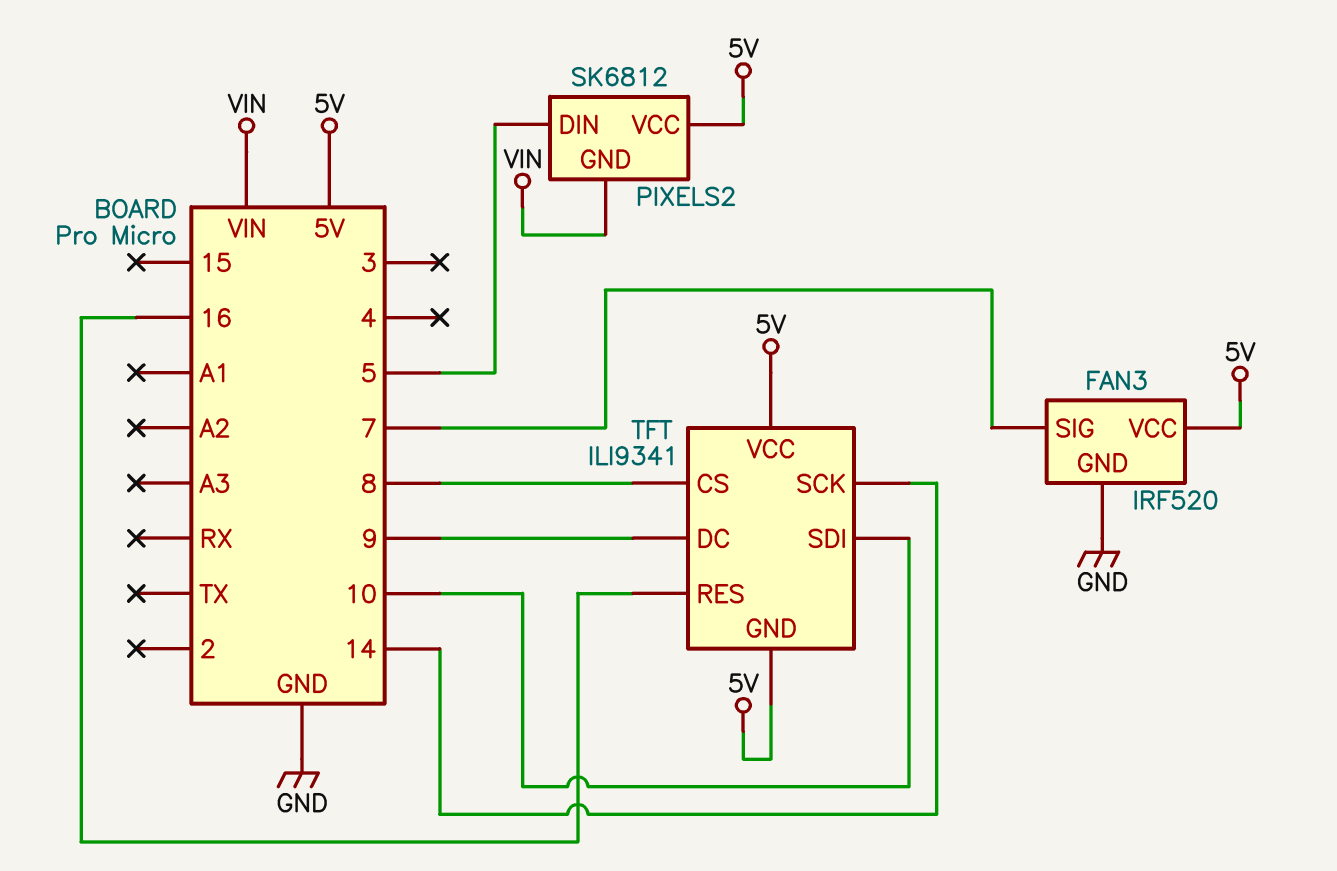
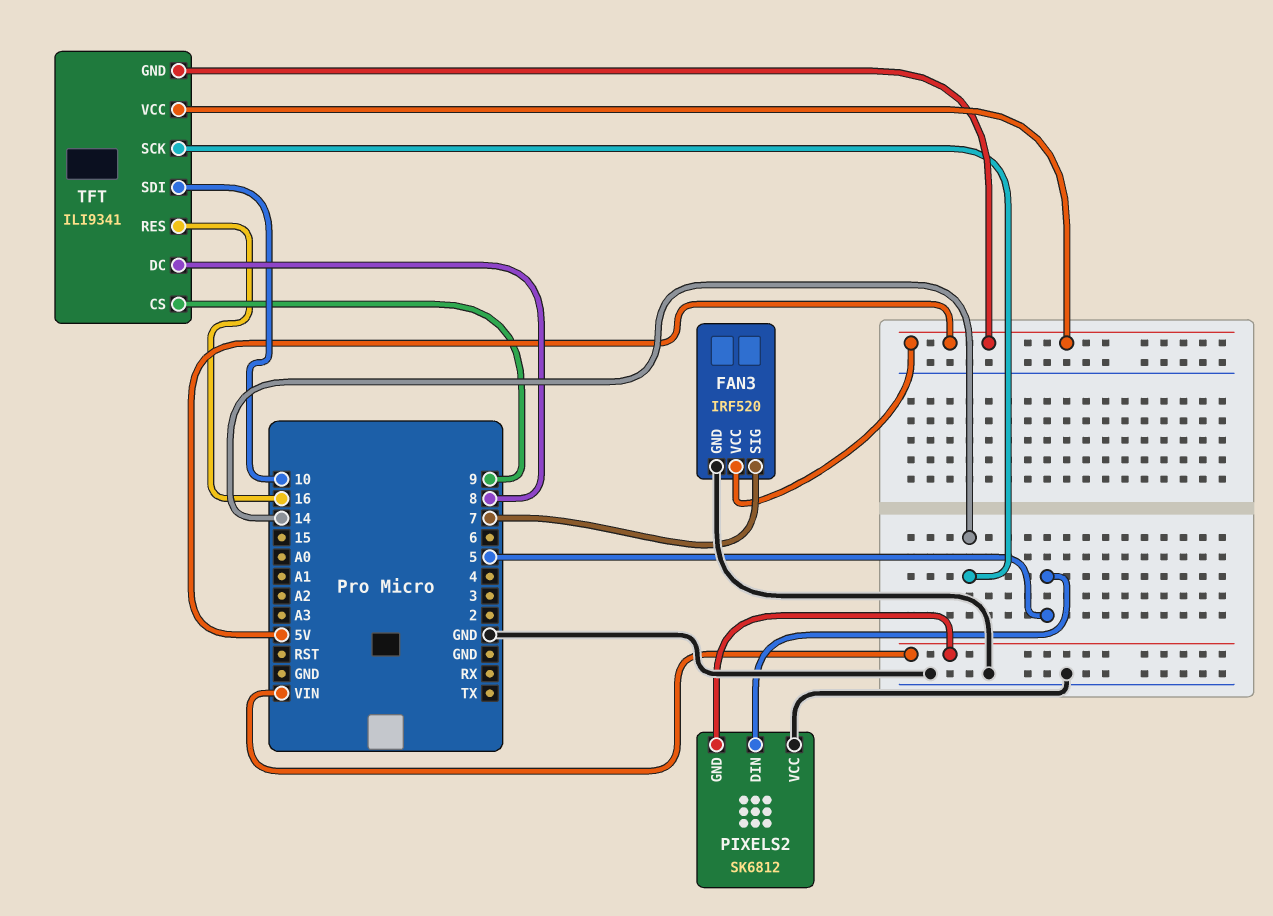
PIXELS2 pin VCC: 5V -> GND
TFT pin CS: 8 -> 9
TFT pin DC: 9 -> 8

